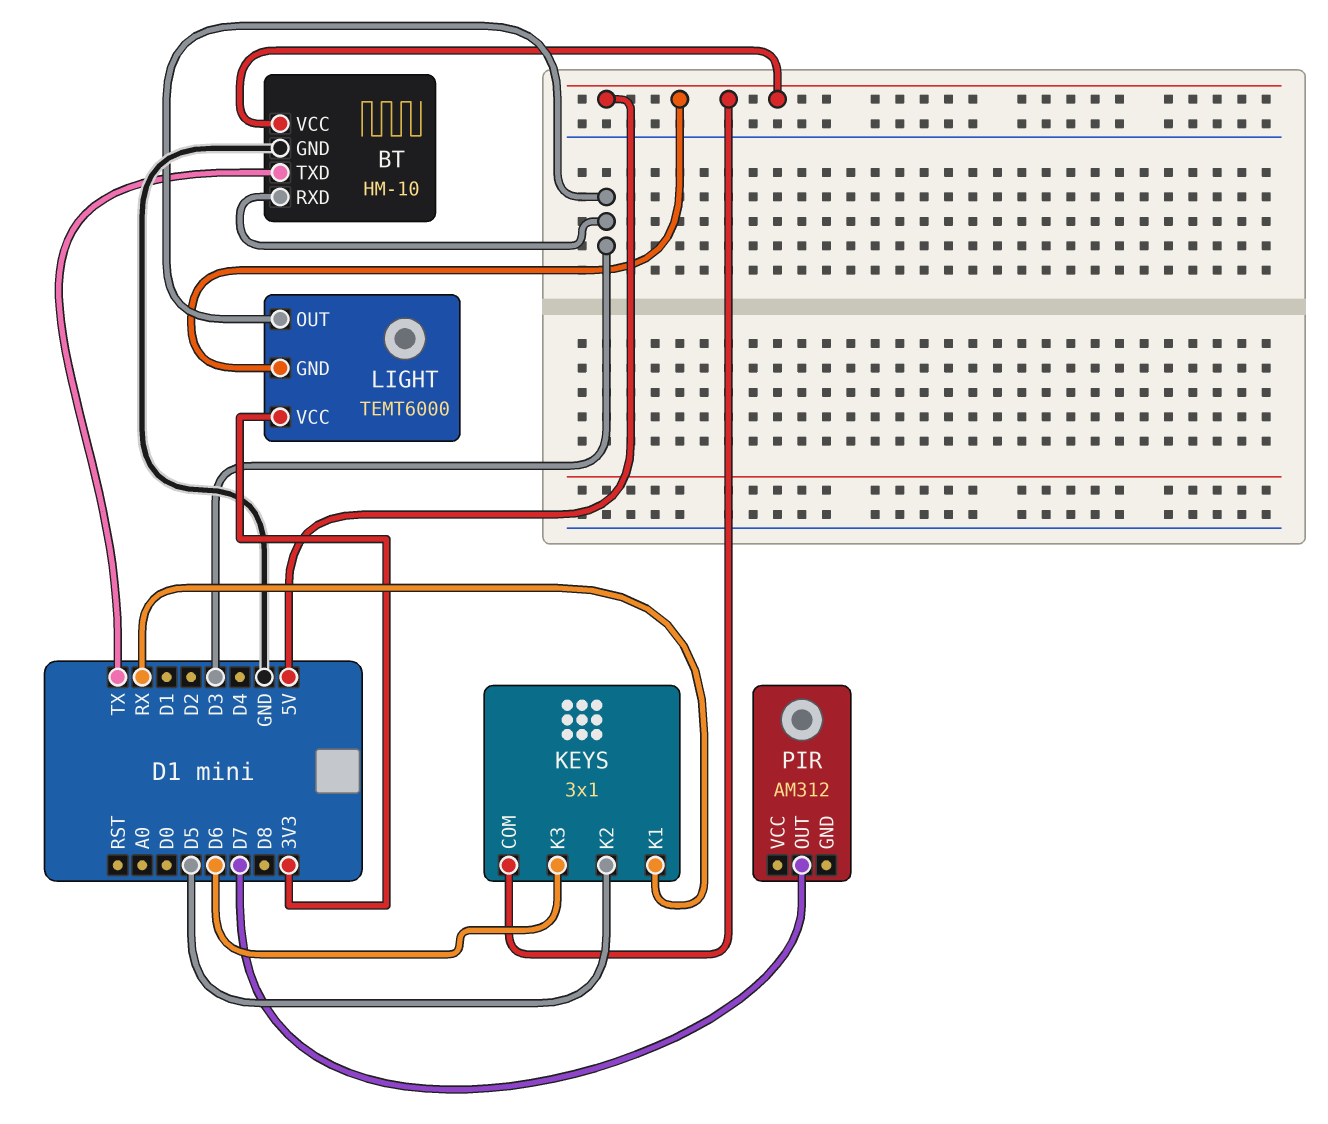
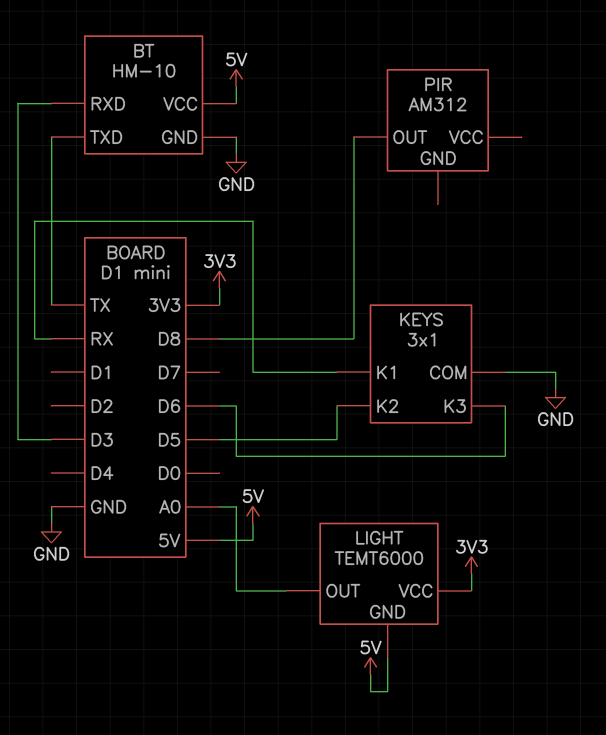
KEYS pin COM: 5V -> GND
LIGHT pin OUT: D3 -> A0
PIR pin OUT: D7 -> D8

